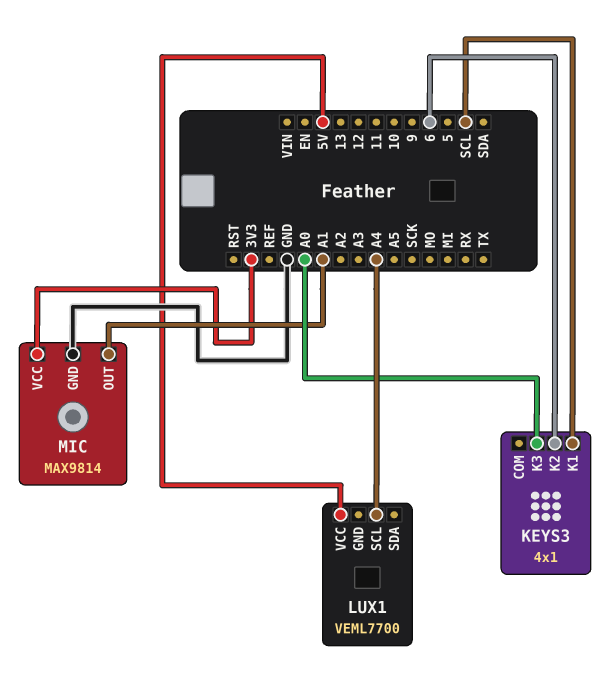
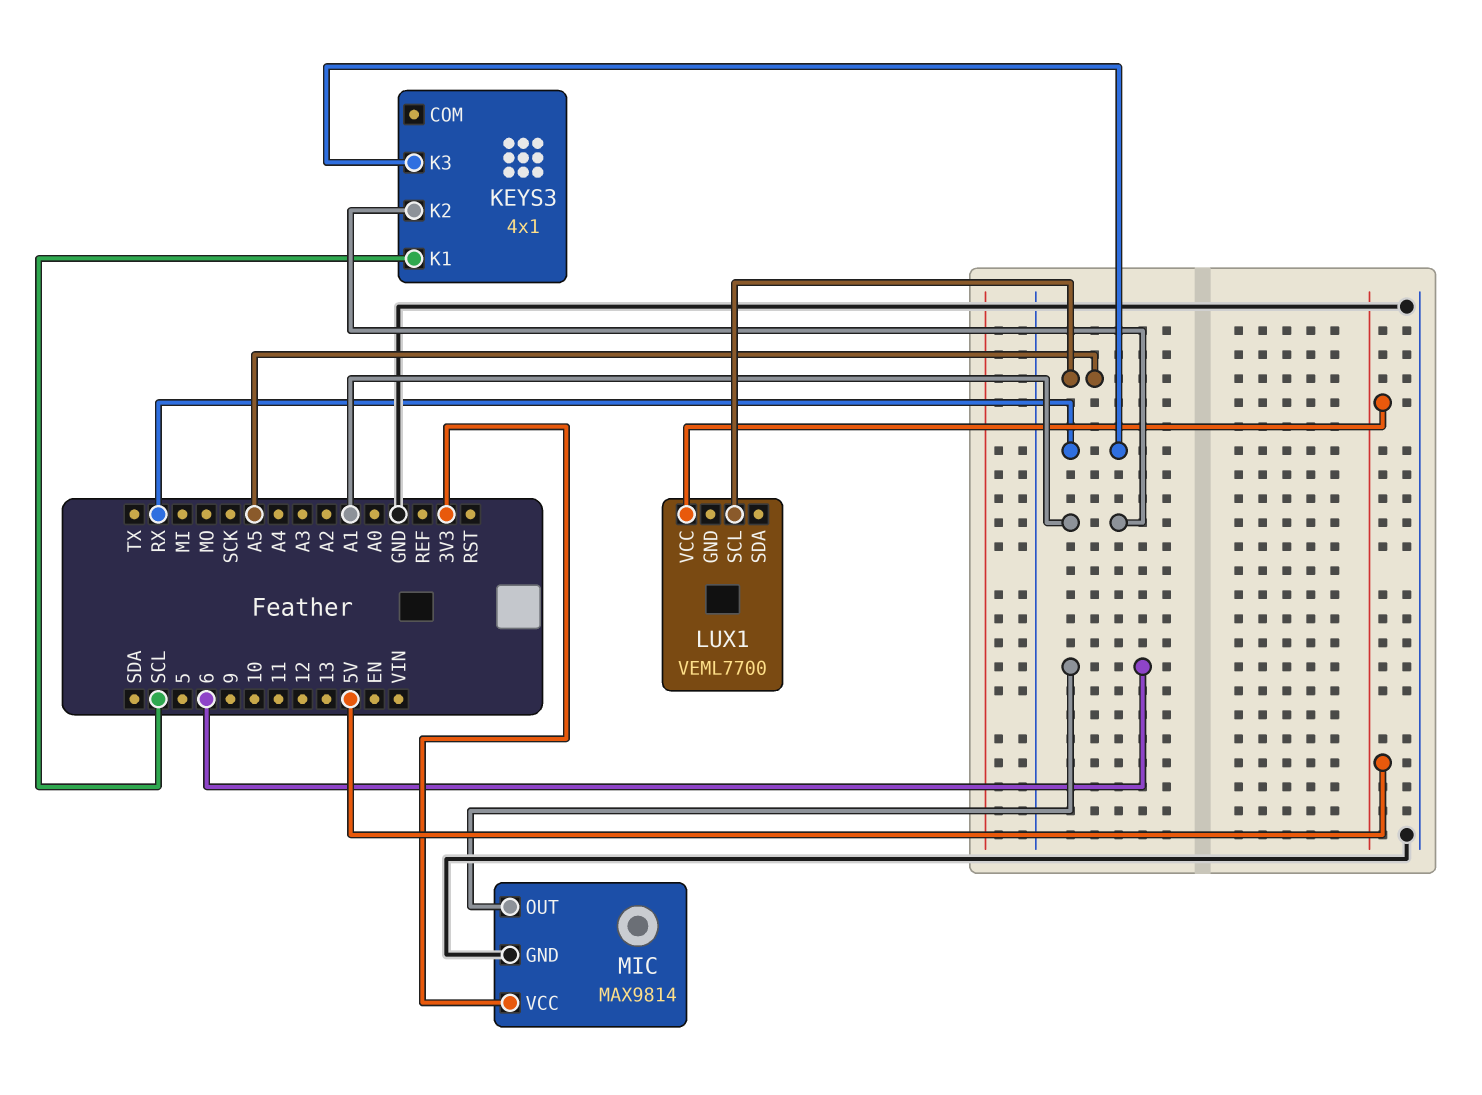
KEYS3 pin K2: 6 -> A1
KEYS3 pin K3: A0 -> RX
LUX1 pin SCL: A4 -> A5
MIC pin OUT: A1 -> 6

